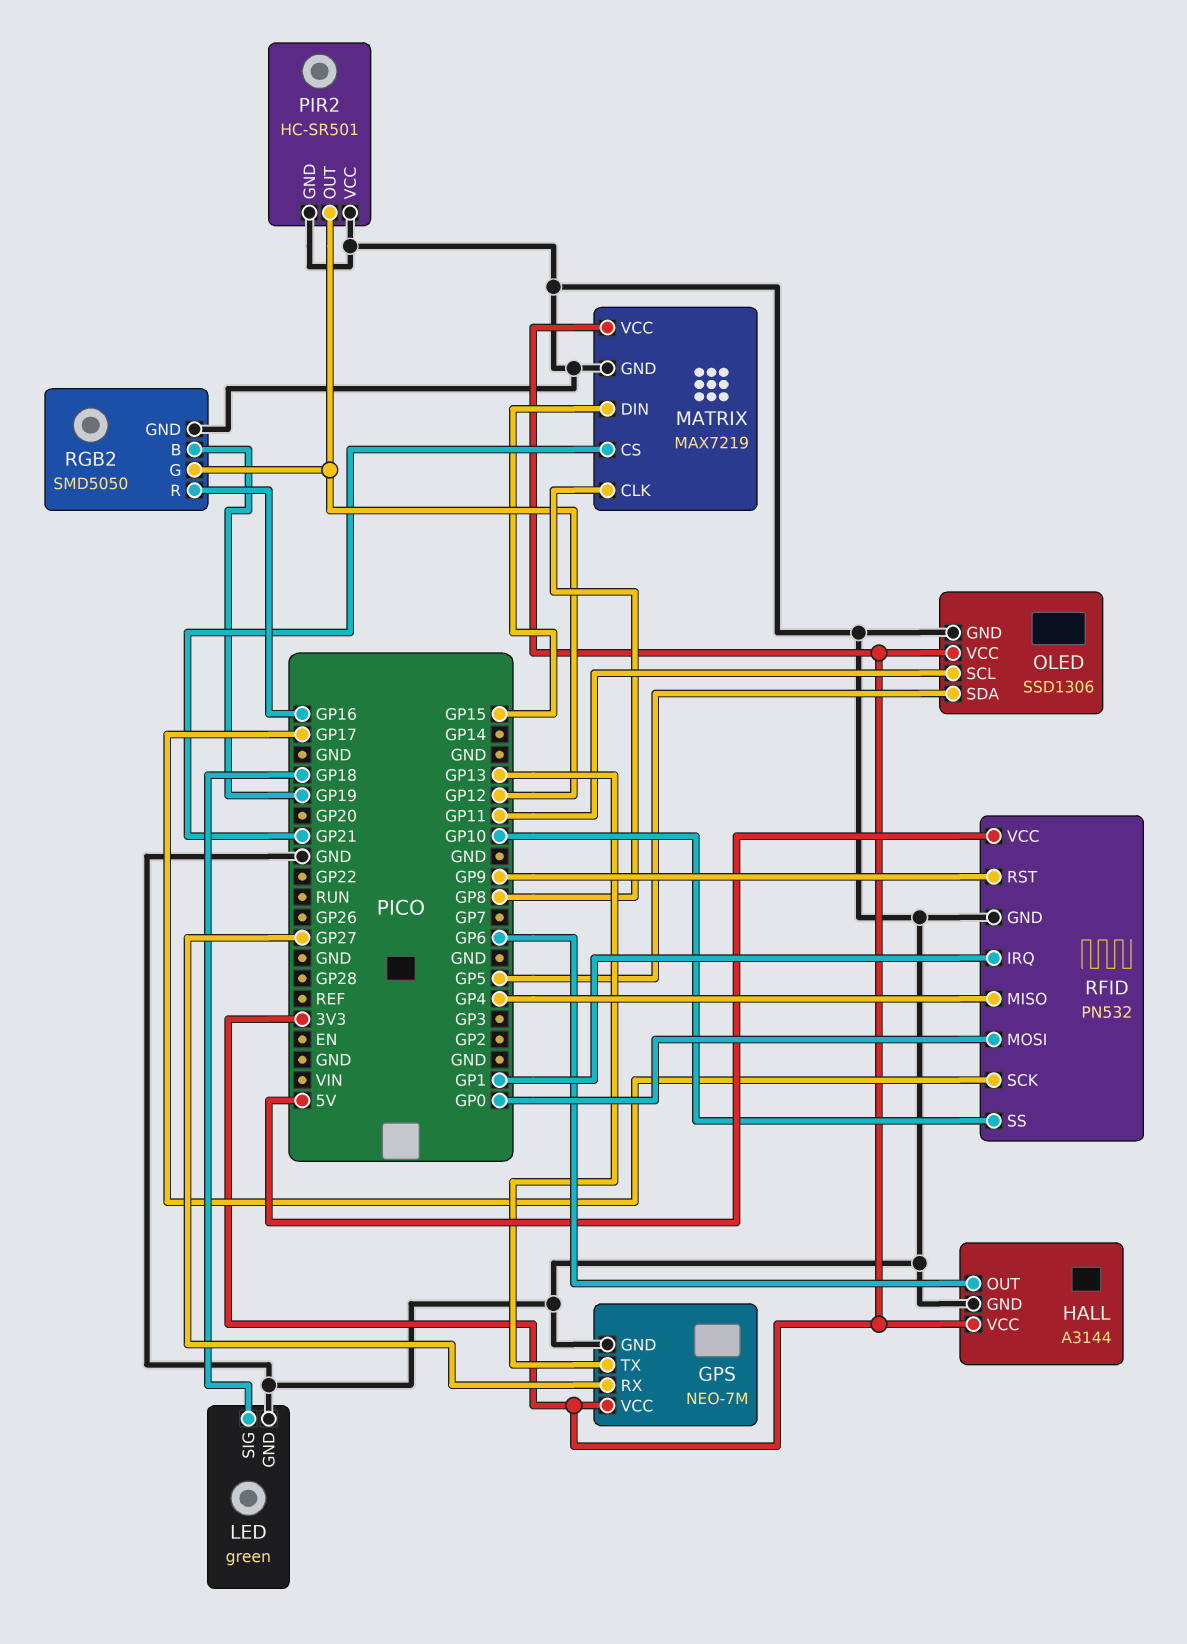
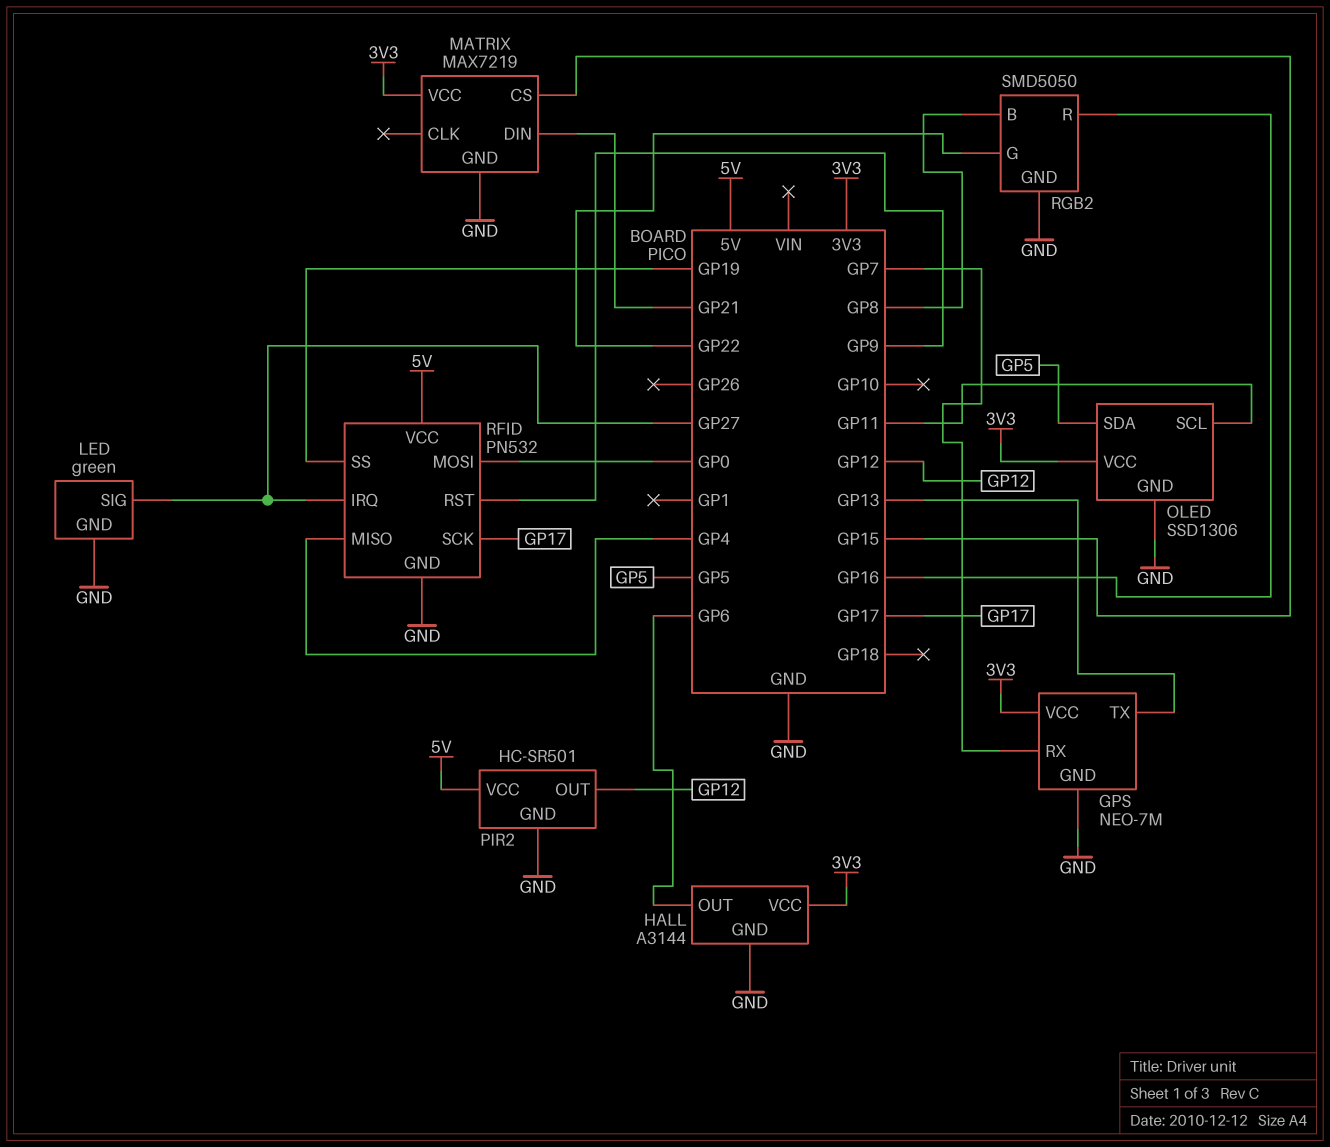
GPS pin RX: GP27 -> GP7
LED pin SIG: GP18 -> GP27
MATRIX pin CLK: GP8 -> none
MATRIX pin CS: GP21 -> GP15
MATRIX pin DIN: GP15 -> GP21
PIR2 pin VCC: GND -> 5V
RFID pin IRQ: GP1 -> GP27
RFID pin SS: GP10 -> GP19
RGB2 pin B: GP19 -> GP8
RGB2 pin G: GP12 -> GP22

